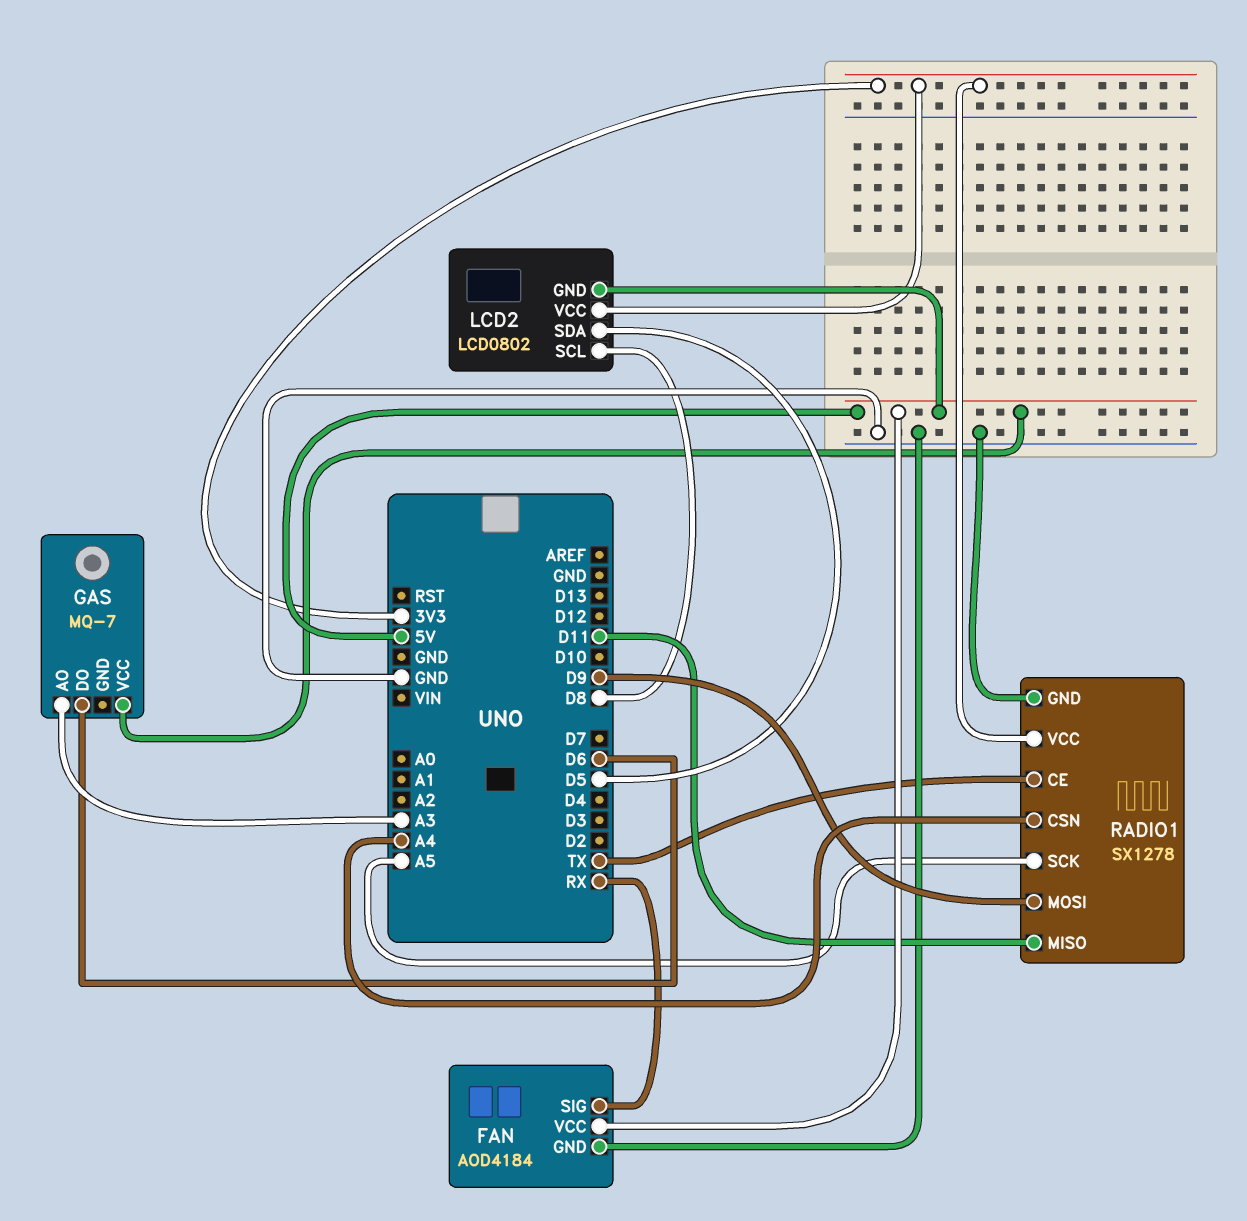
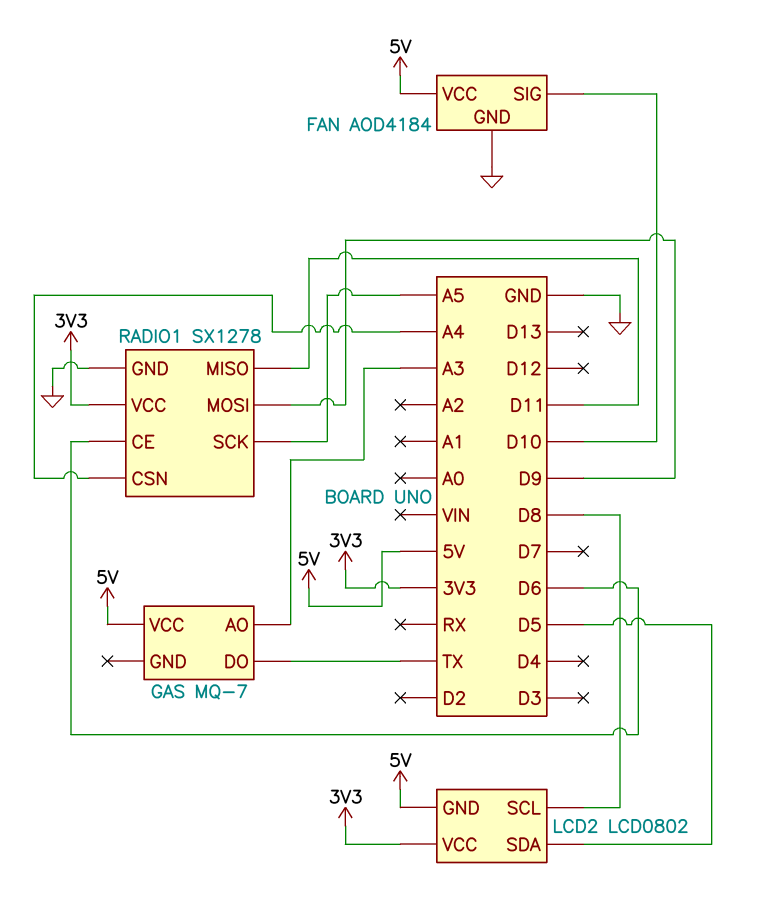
FAN pin SIG: RX -> D10
GAS pin DO: D6 -> TX
RADIO1 pin CE: TX -> D6

